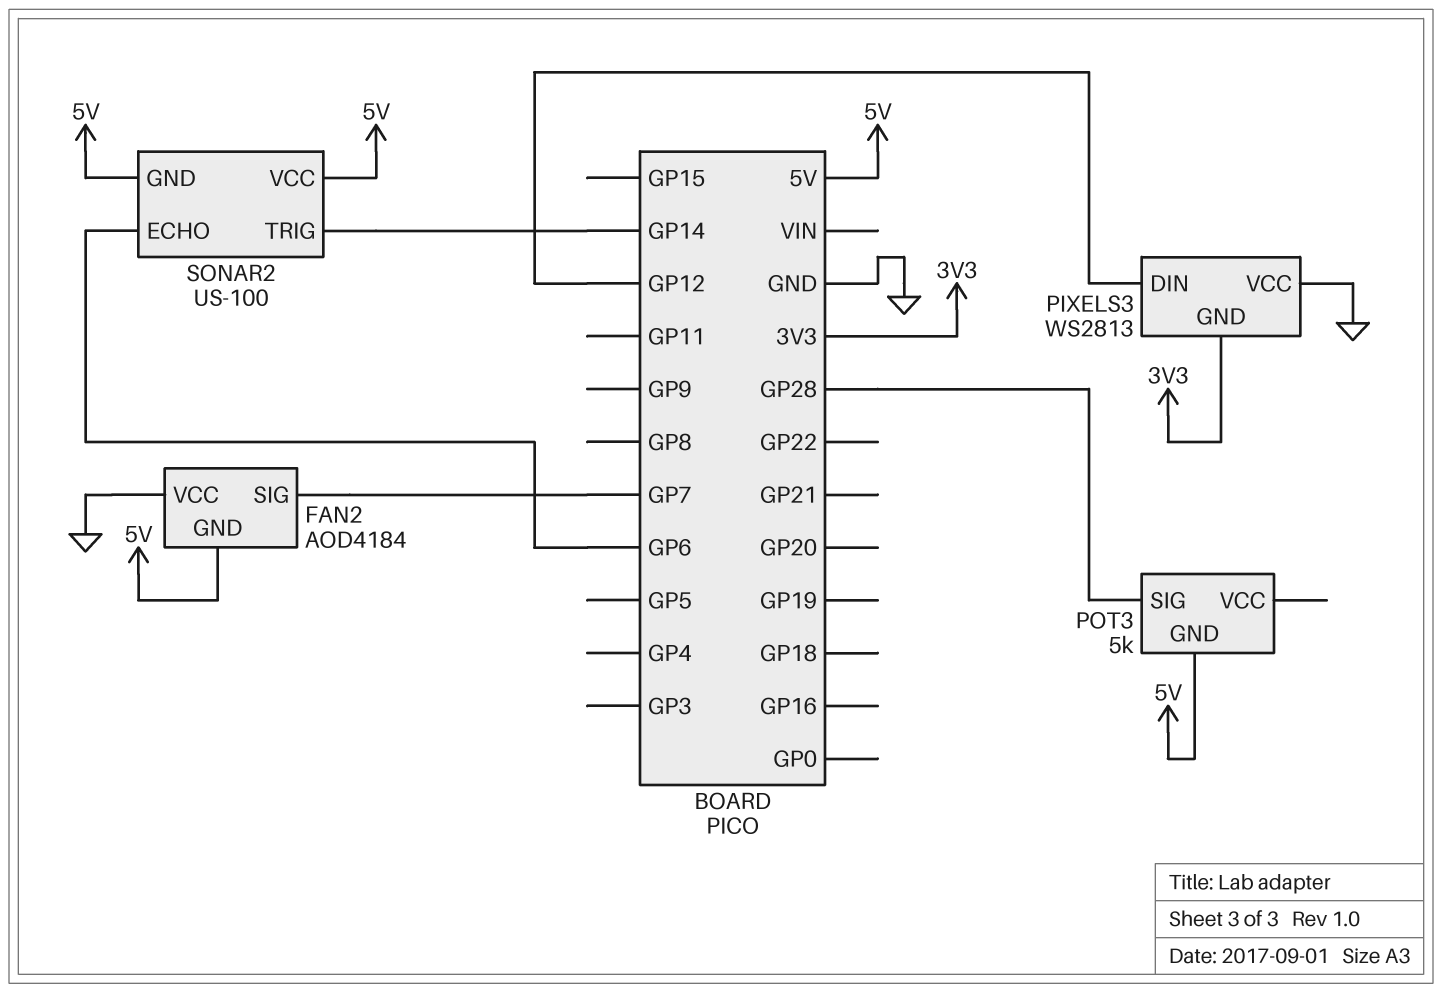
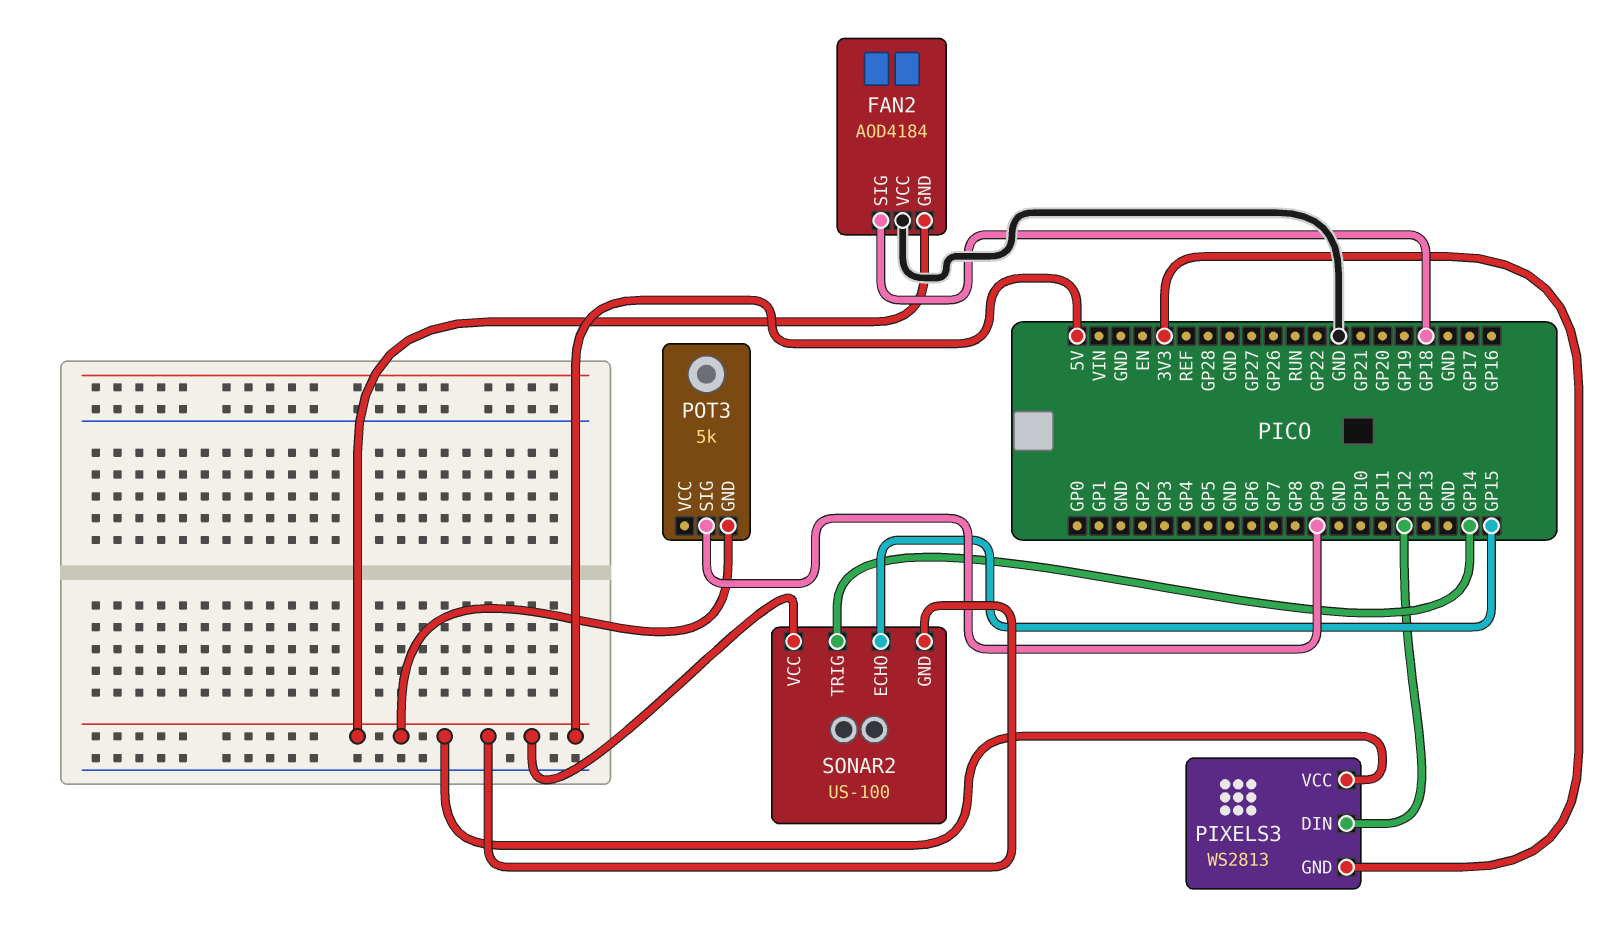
FAN2 pin SIG: GP7 -> GP18
PIXELS3 pin VCC: GND -> 5V
POT3 pin SIG: GP28 -> GP9
SONAR2 pin ECHO: GP6 -> GP15

